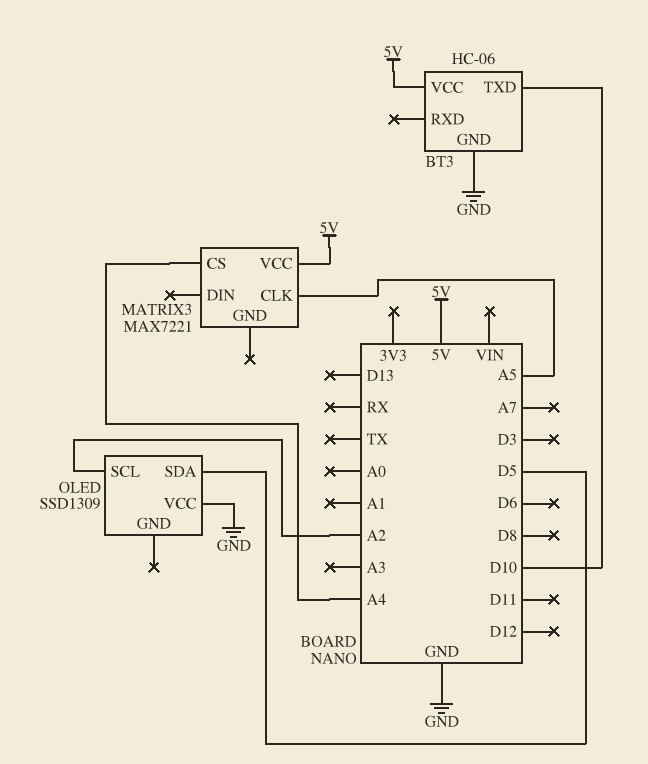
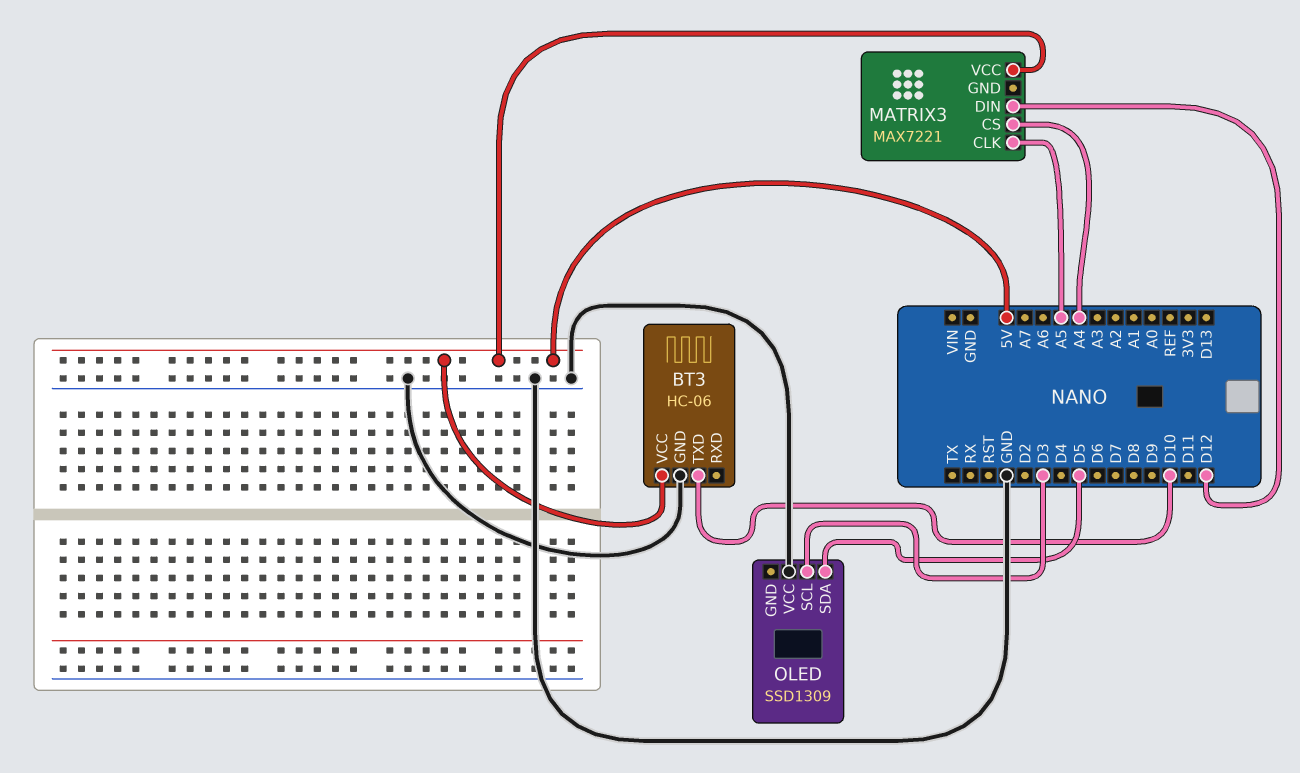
MATRIX3 pin DIN: none -> D12
OLED pin SCL: A2 -> D3

